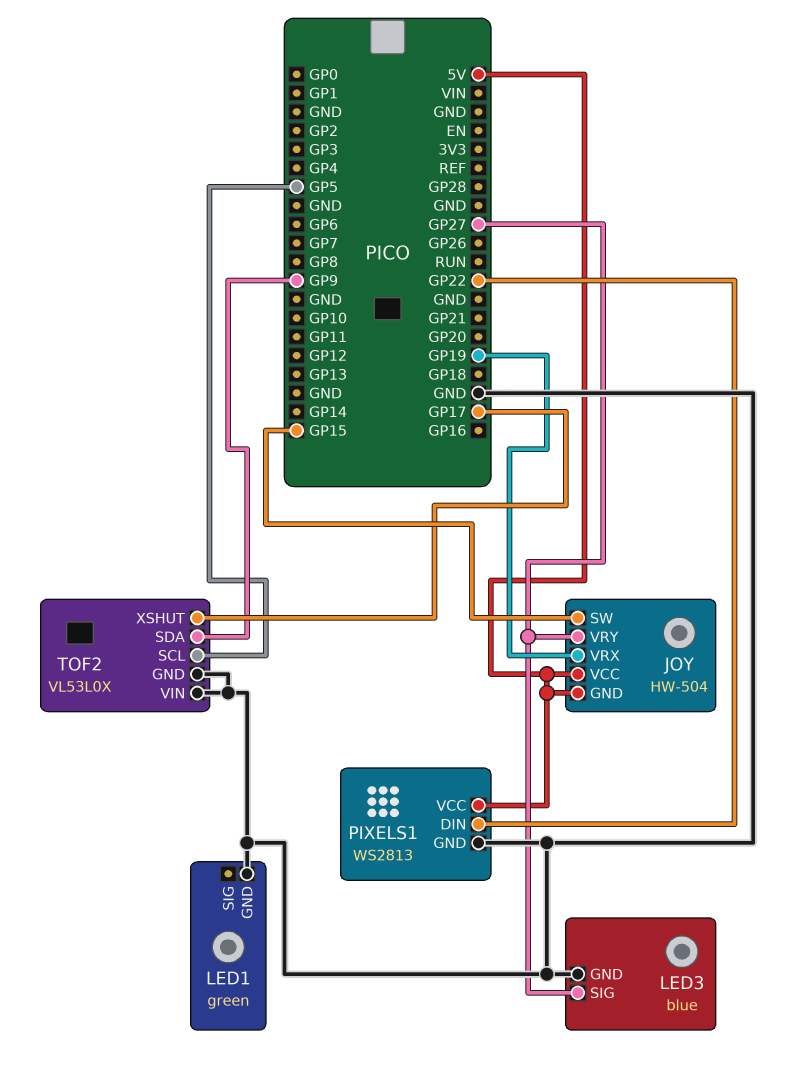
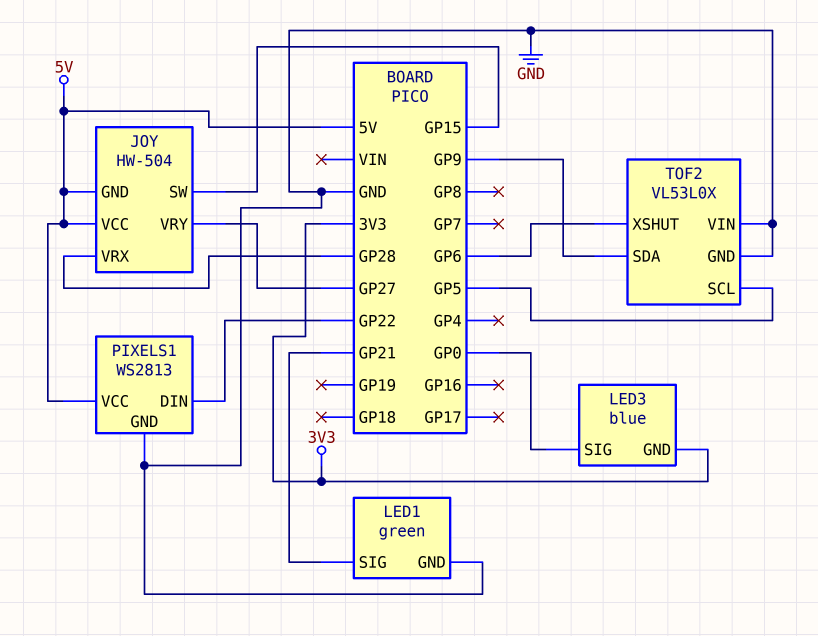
JOY pin VRX: GP19 -> GP28
LED1 pin SIG: none -> GP21
LED3 pin GND: GND -> 3V3
LED3 pin SIG: GP27 -> GP0
TOF2 pin XSHUT: GP17 -> GP6

